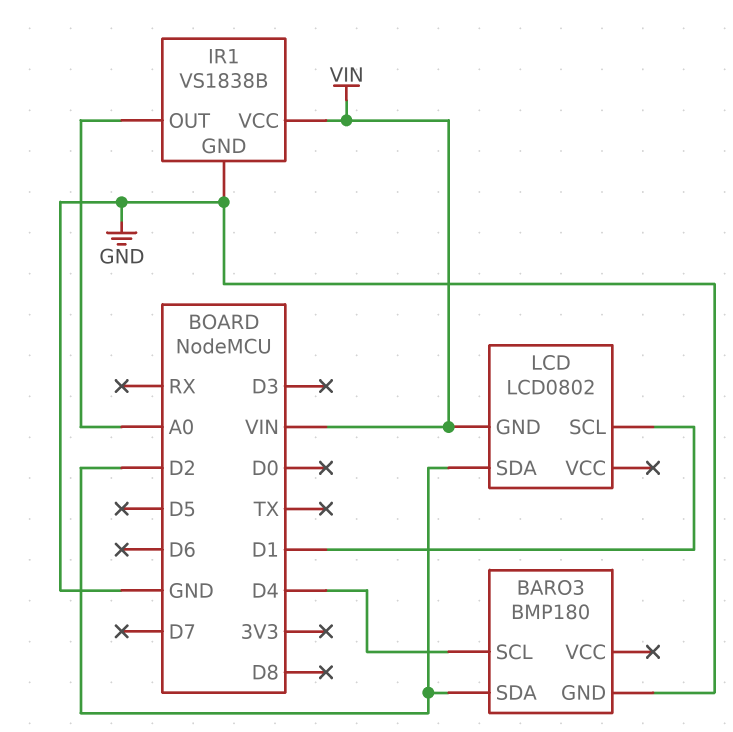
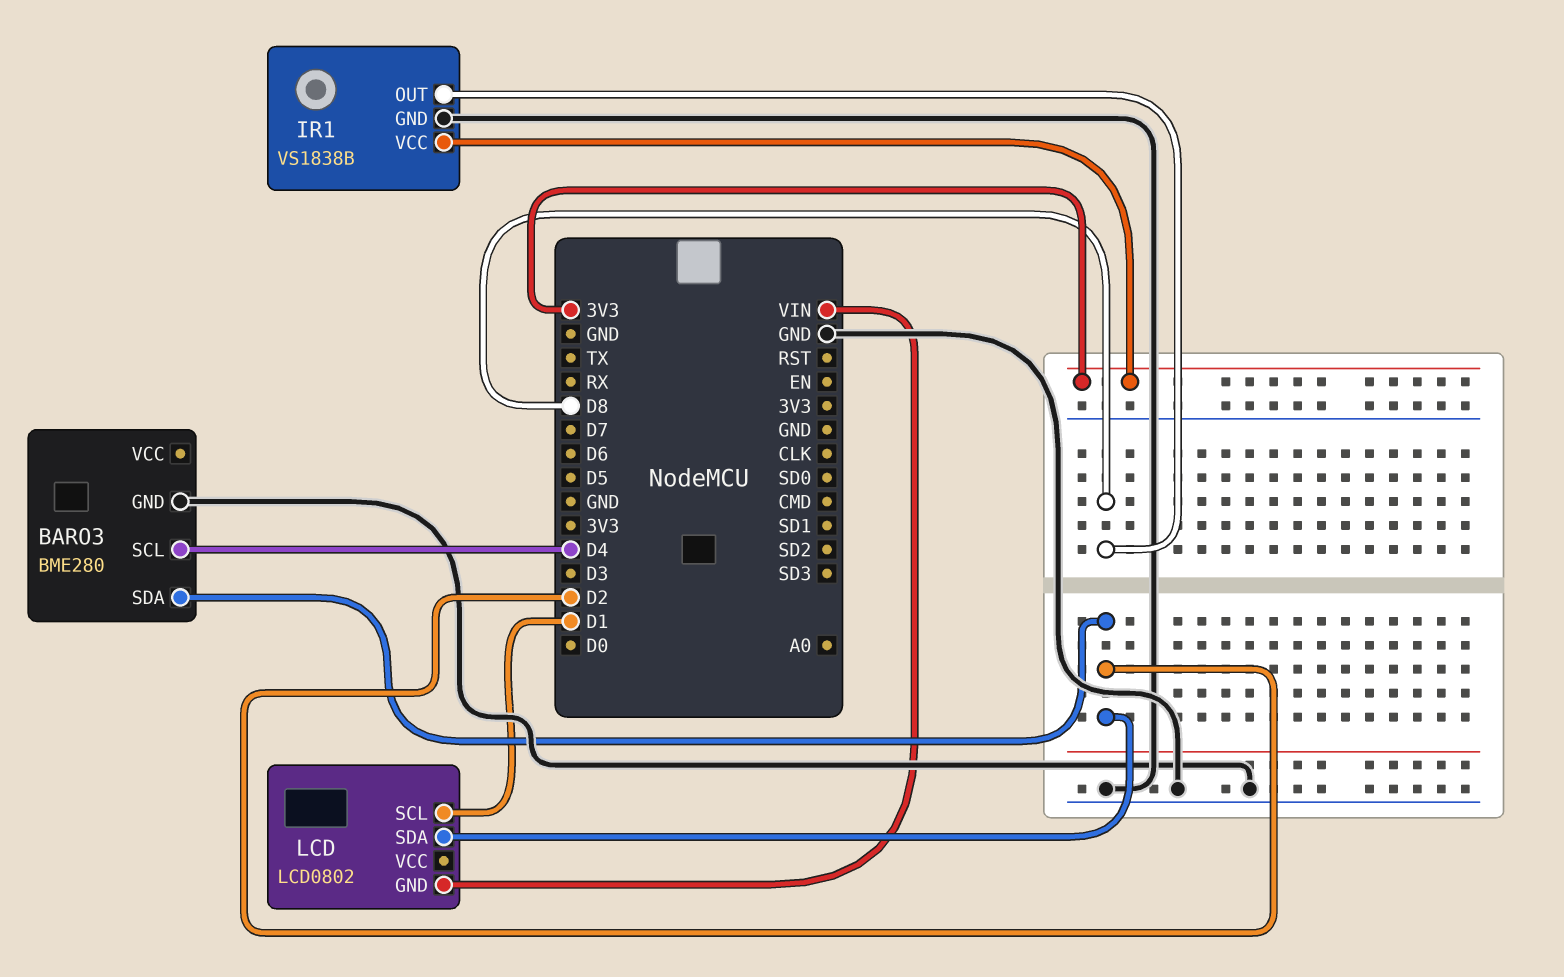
BARO3: BMP180 -> BME280
IR1 pin OUT: A0 -> D8
IR1 pin VCC: VIN -> 3V3

